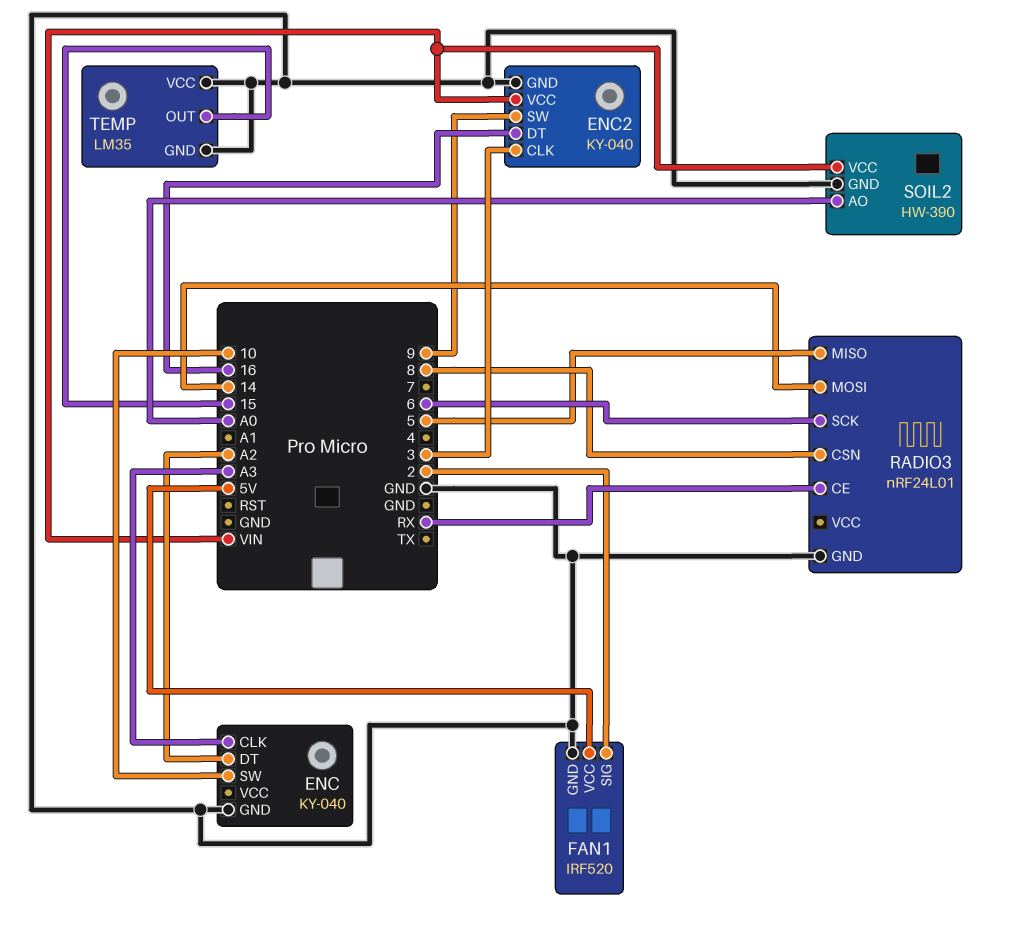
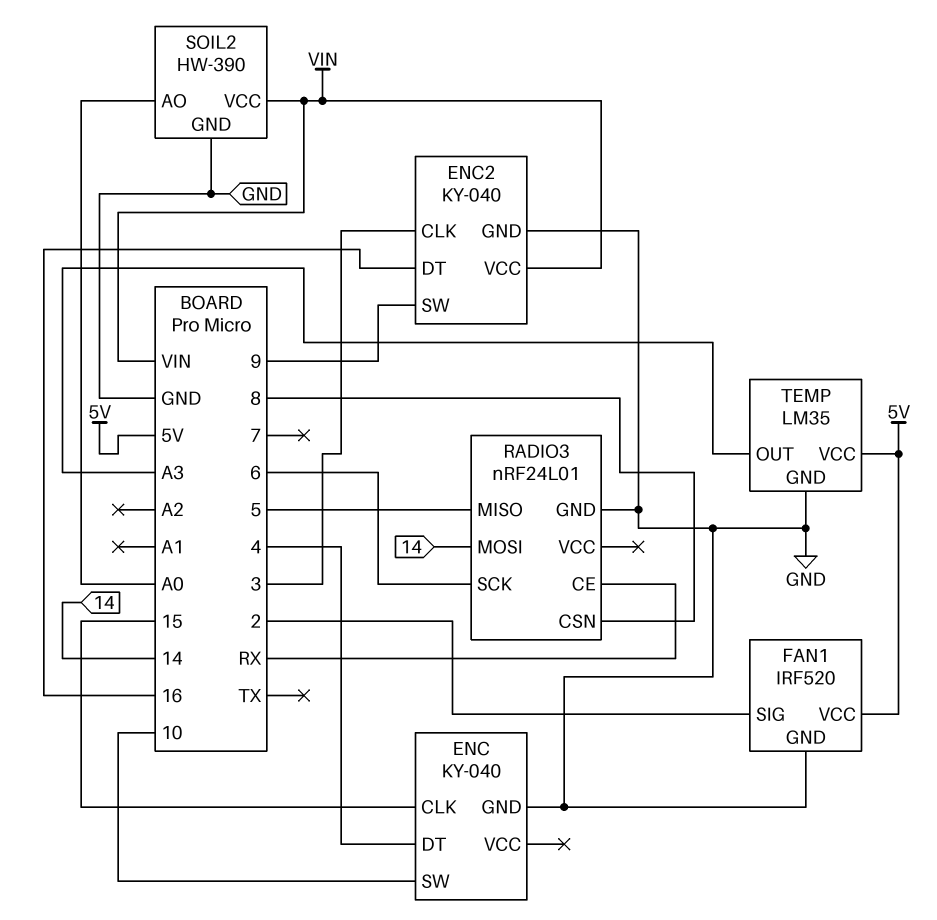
ENC pin CLK: A3 -> 15
ENC pin DT: A2 -> 4
TEMP pin OUT: 15 -> A3
TEMP pin VCC: GND -> 5V

